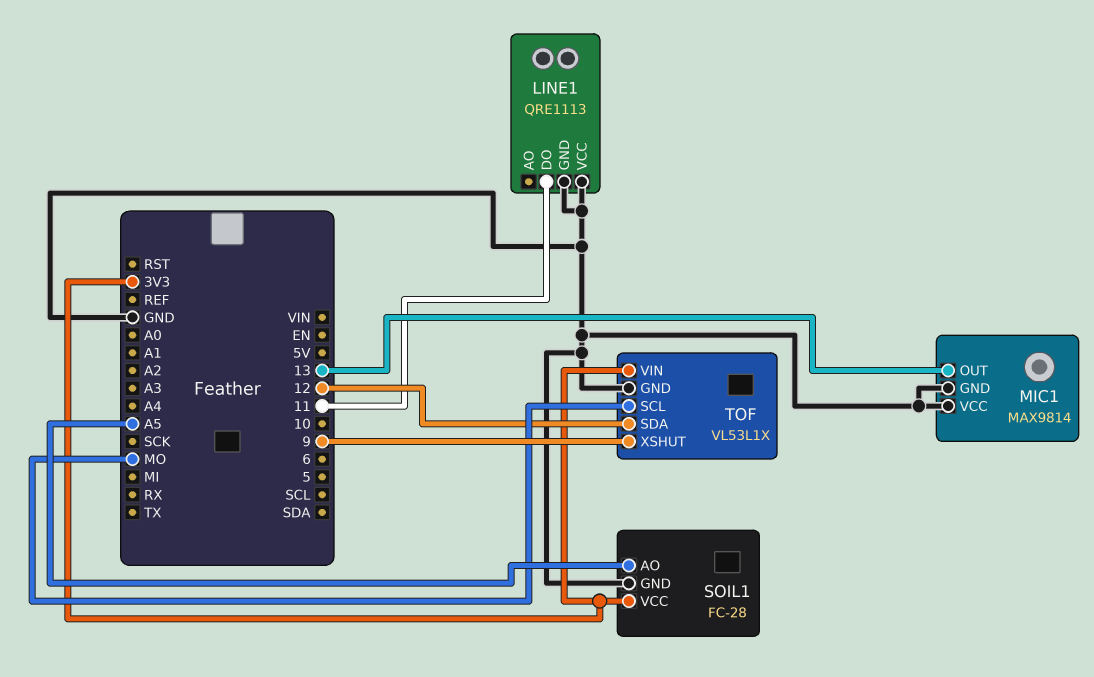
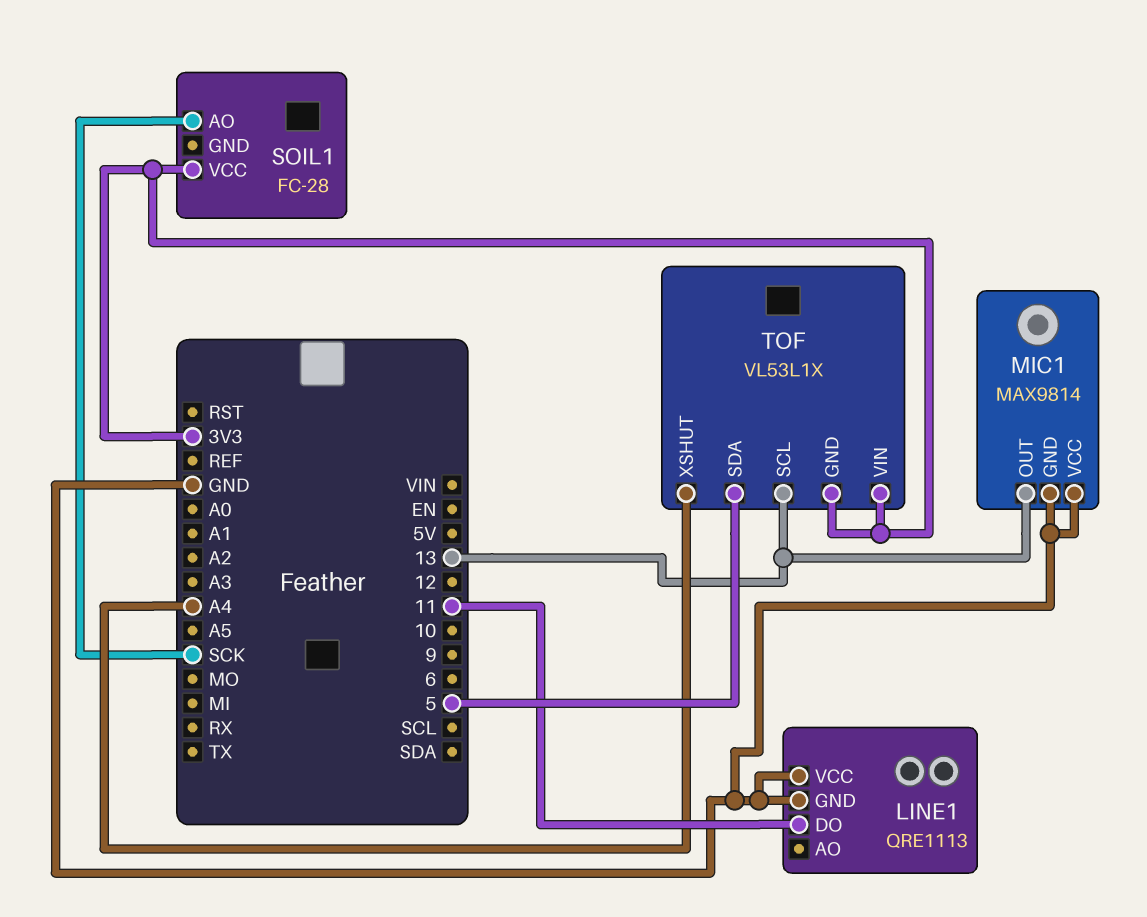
SOIL1 pin AO: A5 -> SCK
SOIL1 pin GND: GND -> none
TOF pin GND: GND -> 3V3
TOF pin SCL: MO -> 13
TOF pin SDA: 12 -> 5
TOF pin XSHUT: 9 -> A4

